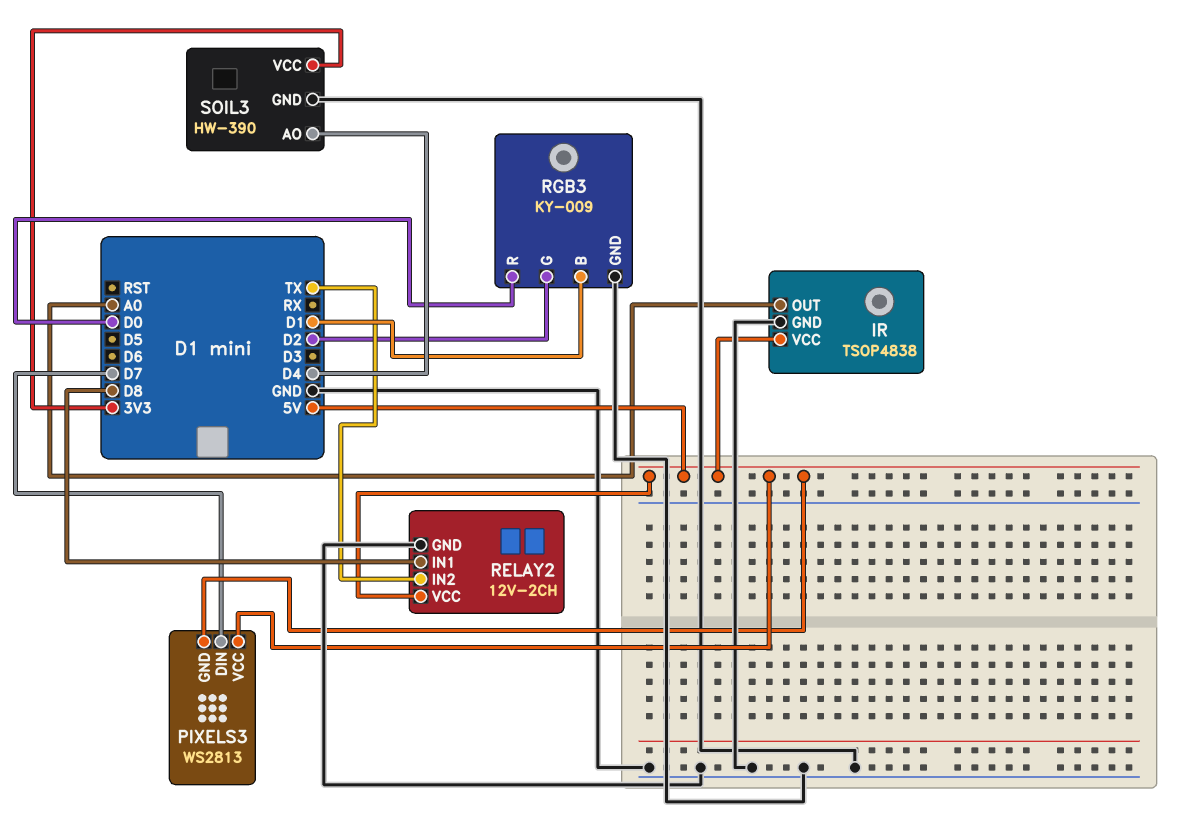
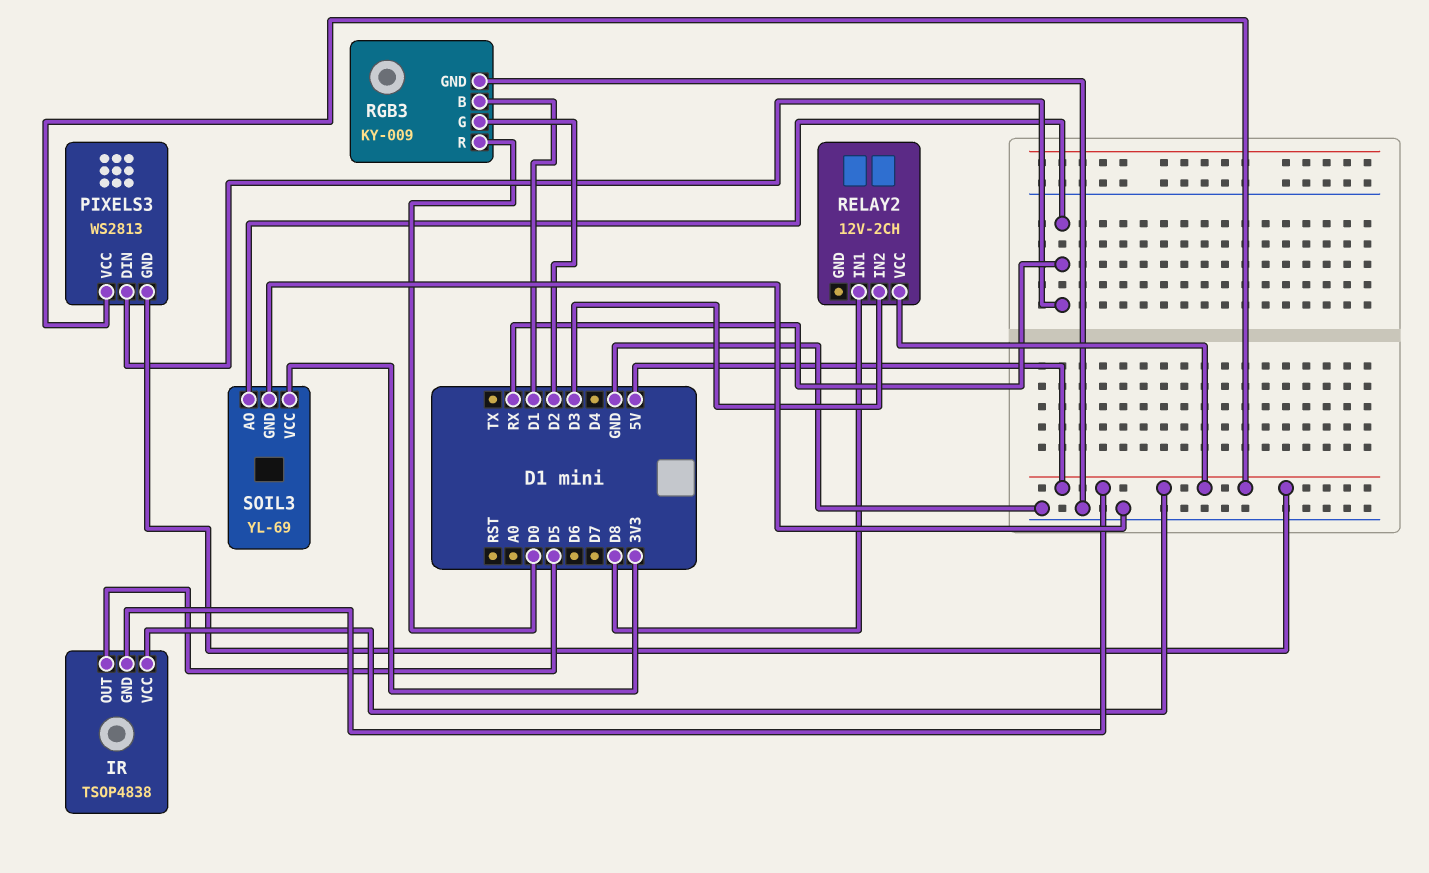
IR pin GND: GND -> 5V
IR pin OUT: A0 -> D5
PIXELS3 pin DIN: D7 -> RX
RELAY2 pin GND: GND -> none
RELAY2 pin IN2: TX -> D3
SOIL3: HW-390 -> YL-69
SOIL3 pin AO: D4 -> RX

